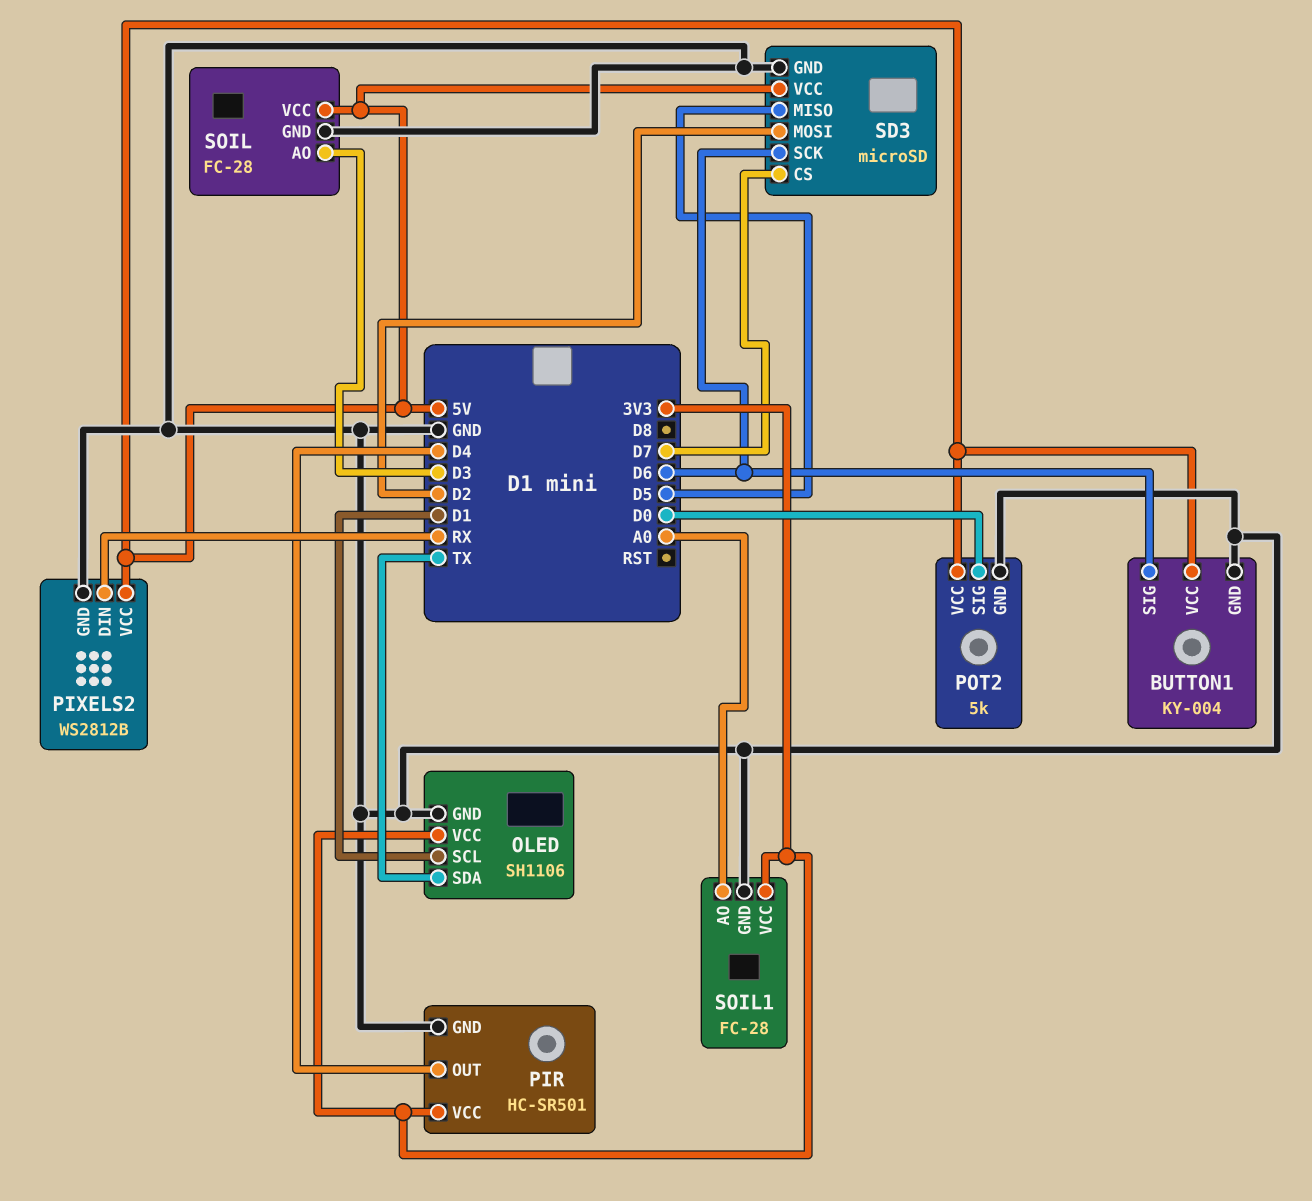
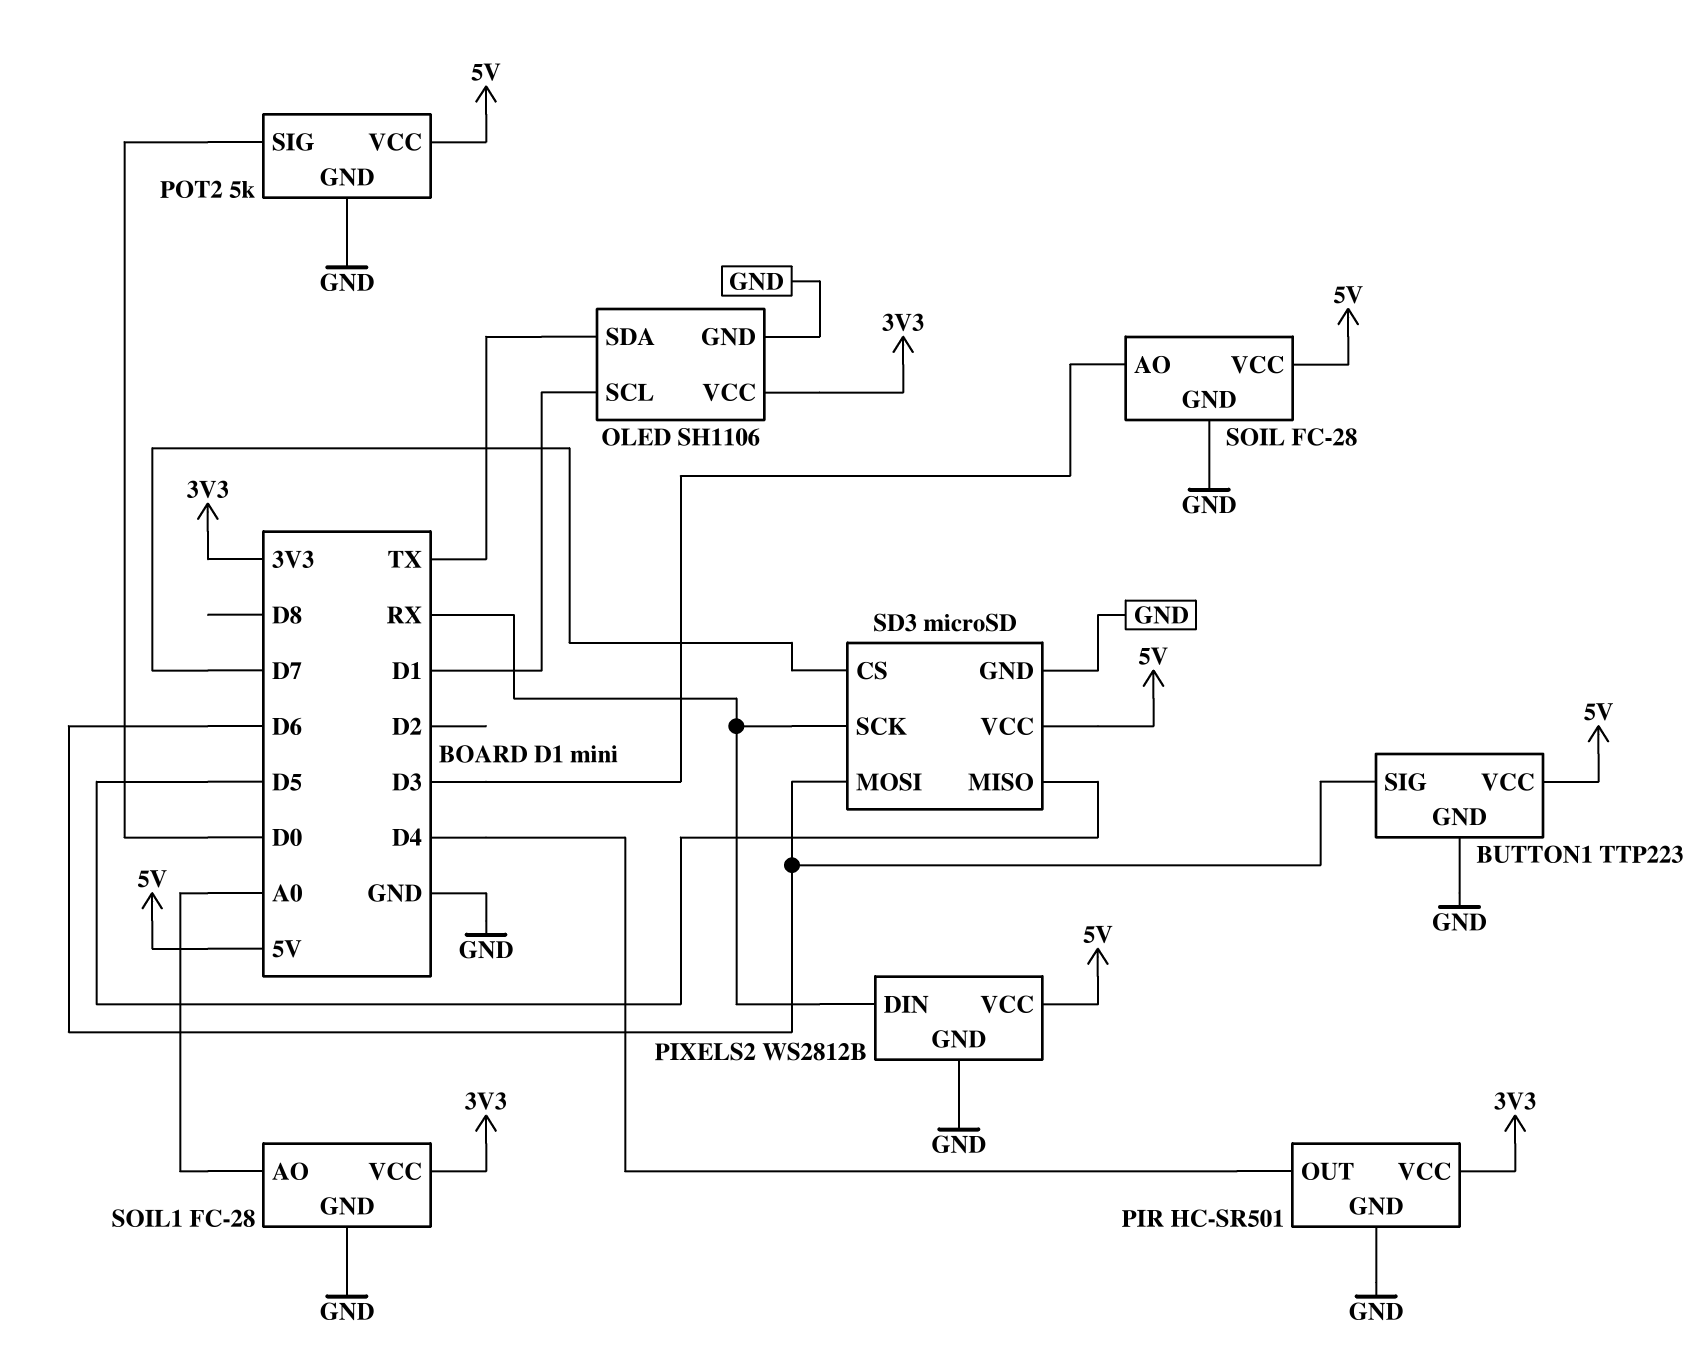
BUTTON1: KY-004 -> TTP223
SD3 pin MOSI: D2 -> D6
SD3 pin SCK: D6 -> RX

